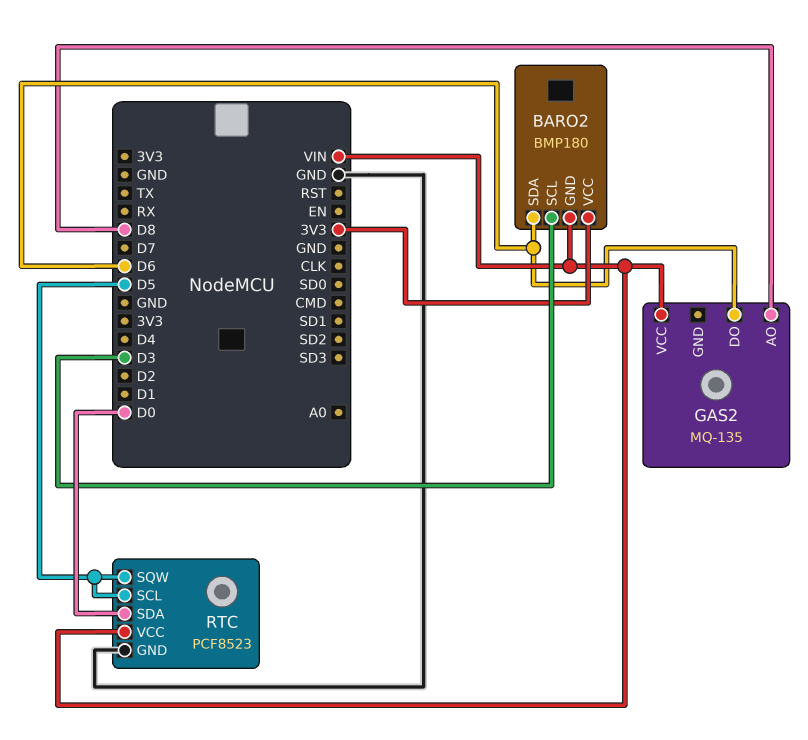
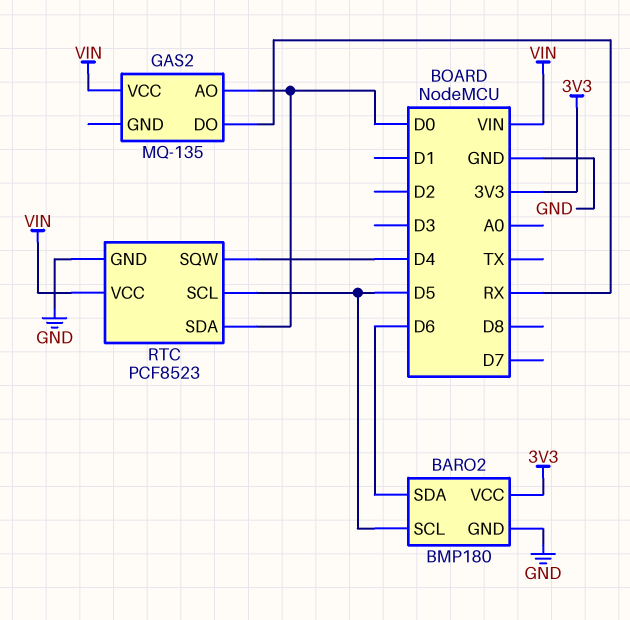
BARO2 pin GND: VIN -> GND
BARO2 pin SCL: D3 -> D5
GAS2 pin AO: D8 -> D0
GAS2 pin DO: D6 -> RX
RTC pin SQW: D5 -> D4

